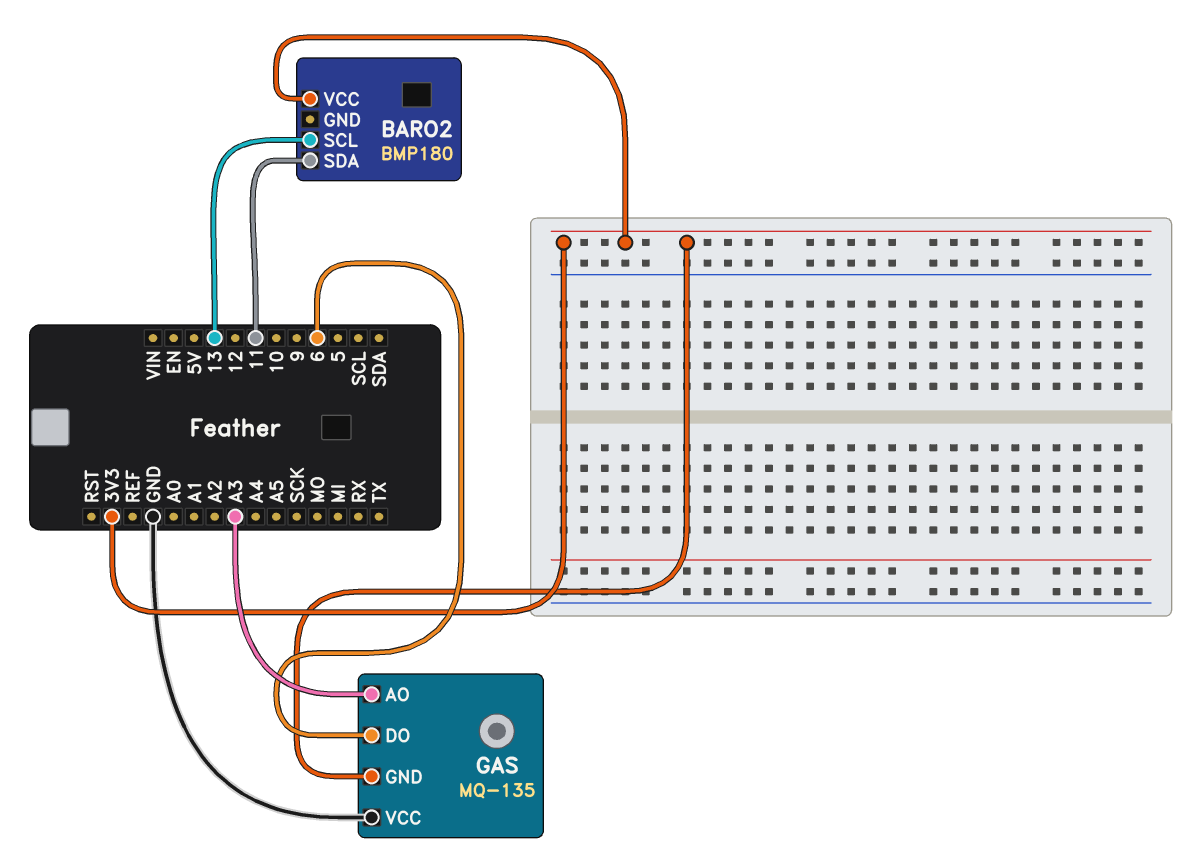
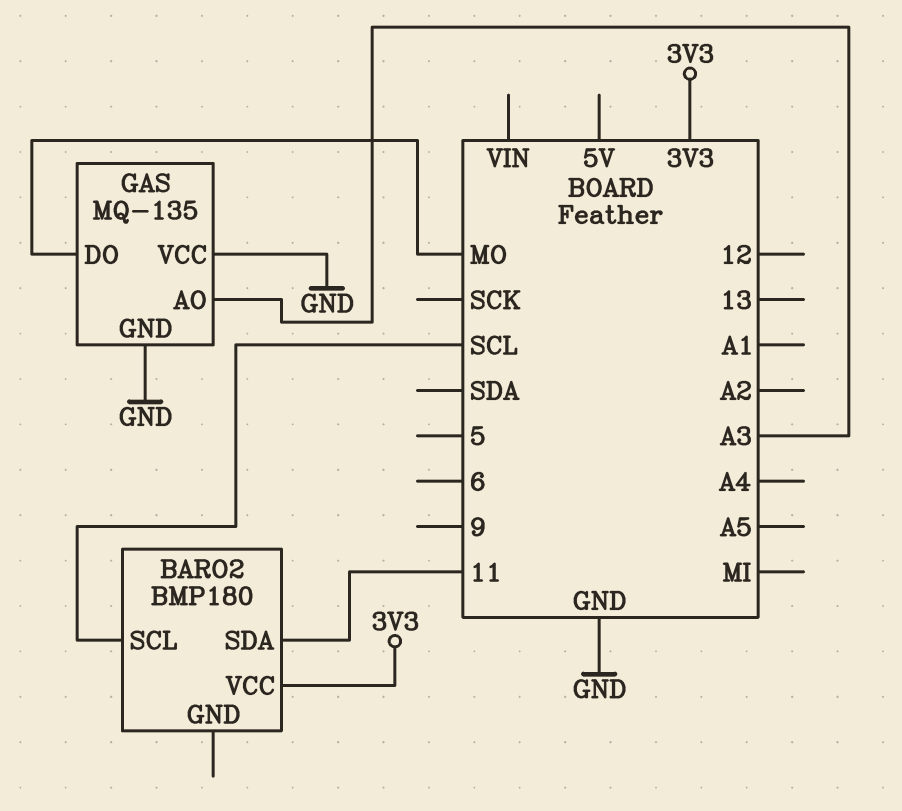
BARO2 pin SCL: 13 -> SCL
GAS pin DO: 6 -> MO
GAS pin GND: 3V3 -> GND

